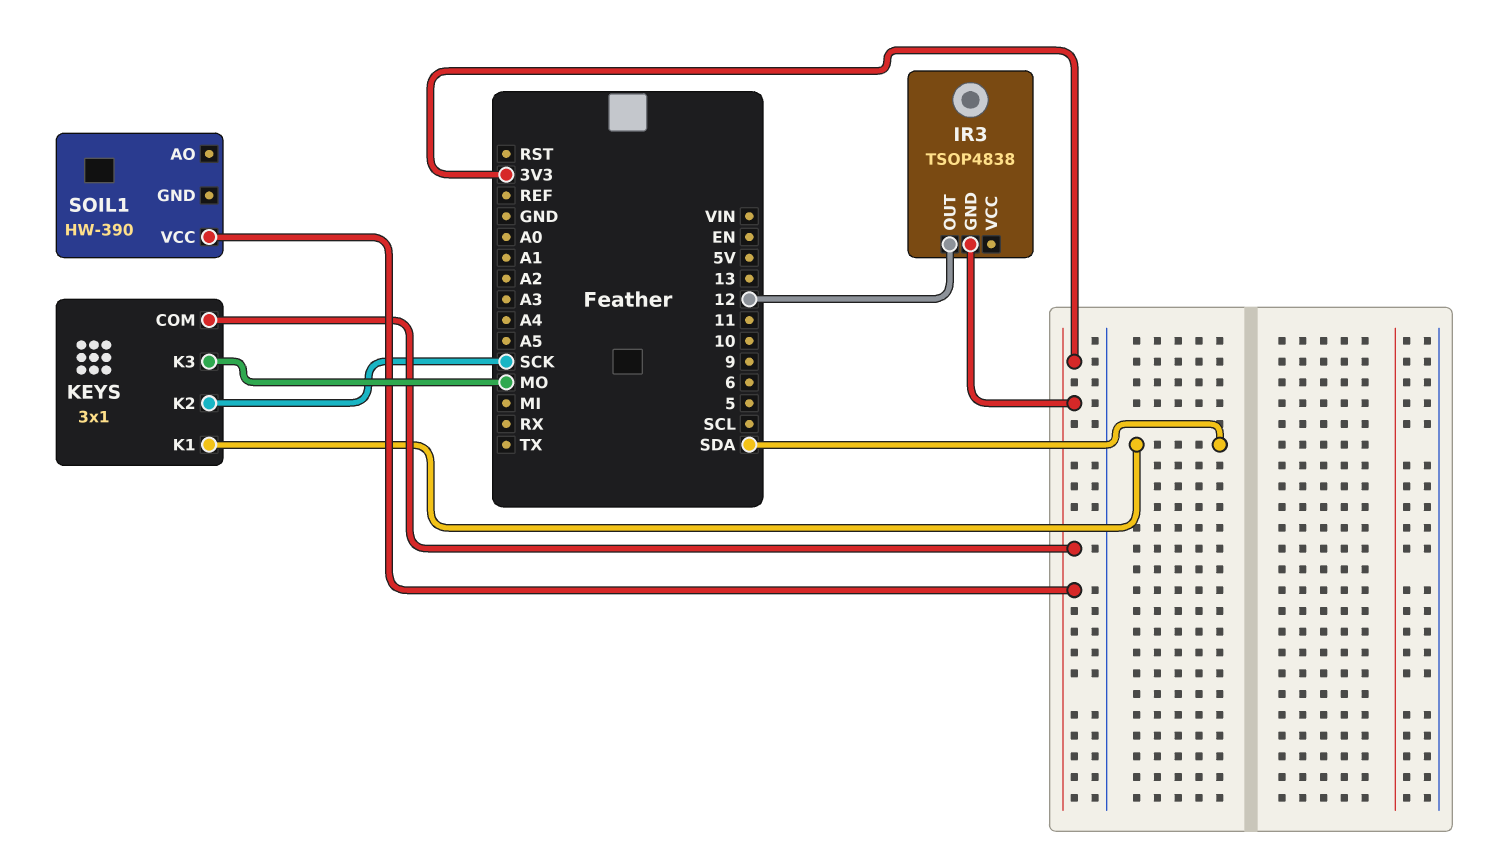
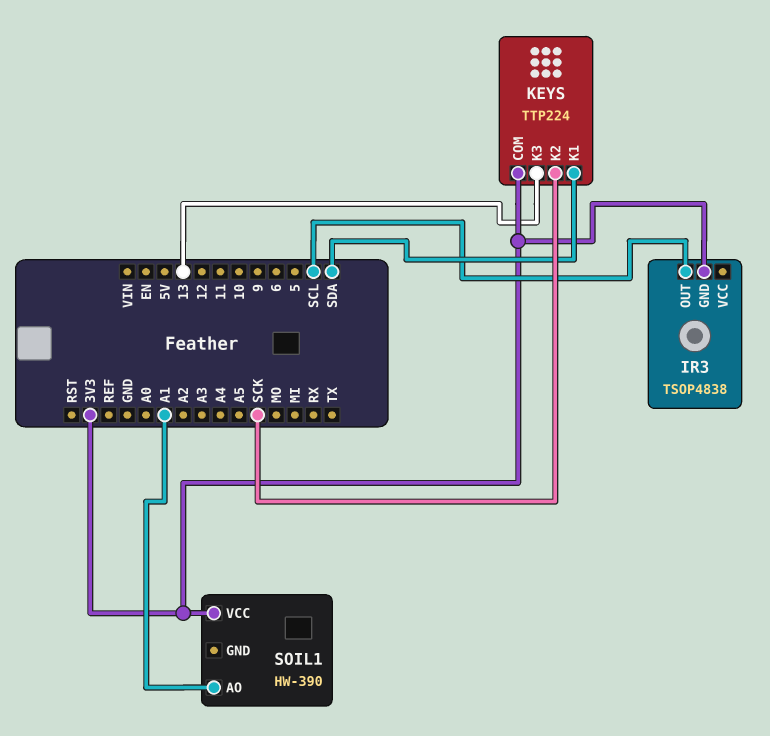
IR3 pin OUT: 12 -> SCL
KEYS: 3x1 -> TTP224
KEYS pin K3: MO -> 13
SOIL1 pin AO: none -> A1

